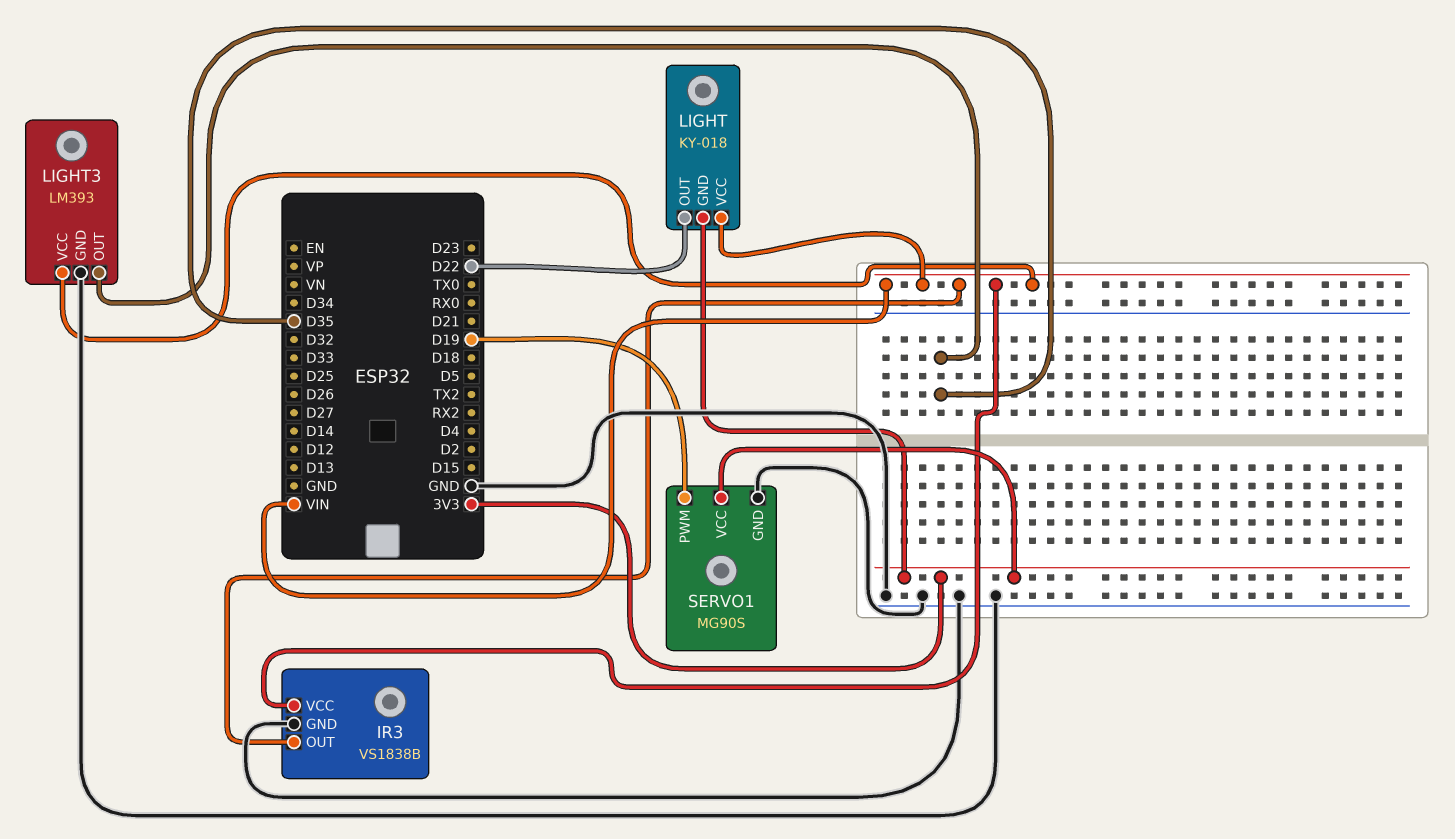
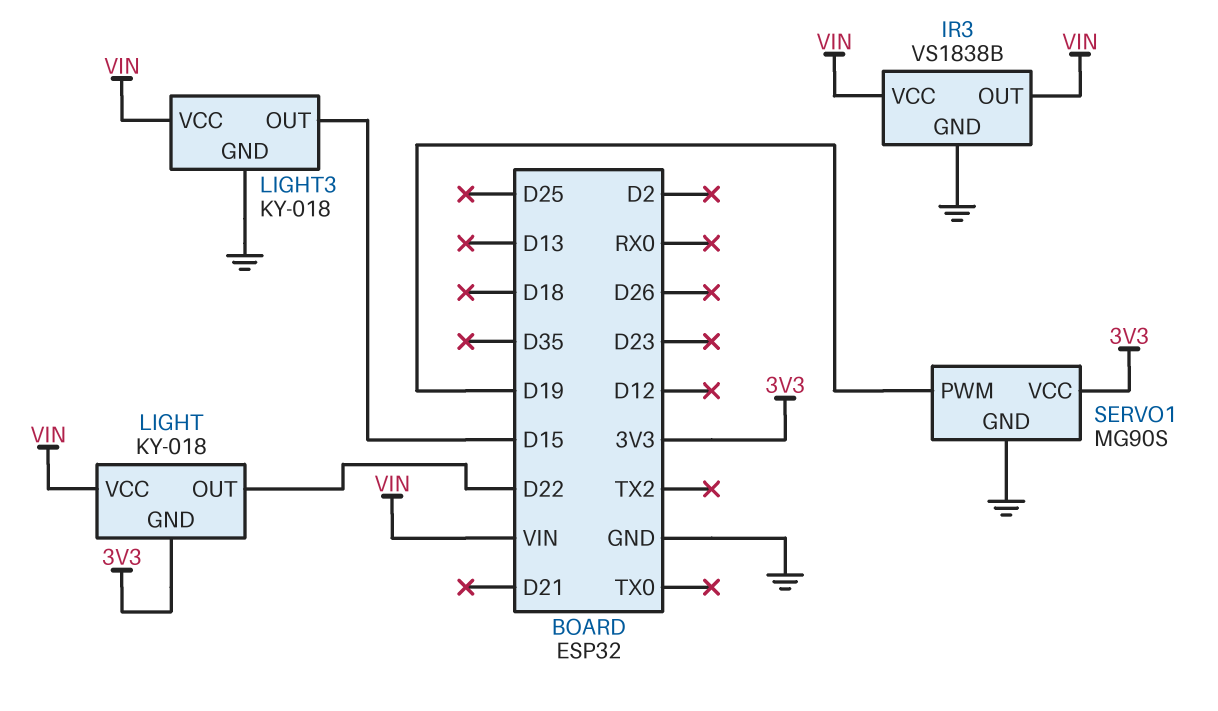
LIGHT3: LM393 -> KY-018
LIGHT3 pin OUT: D35 -> D15

